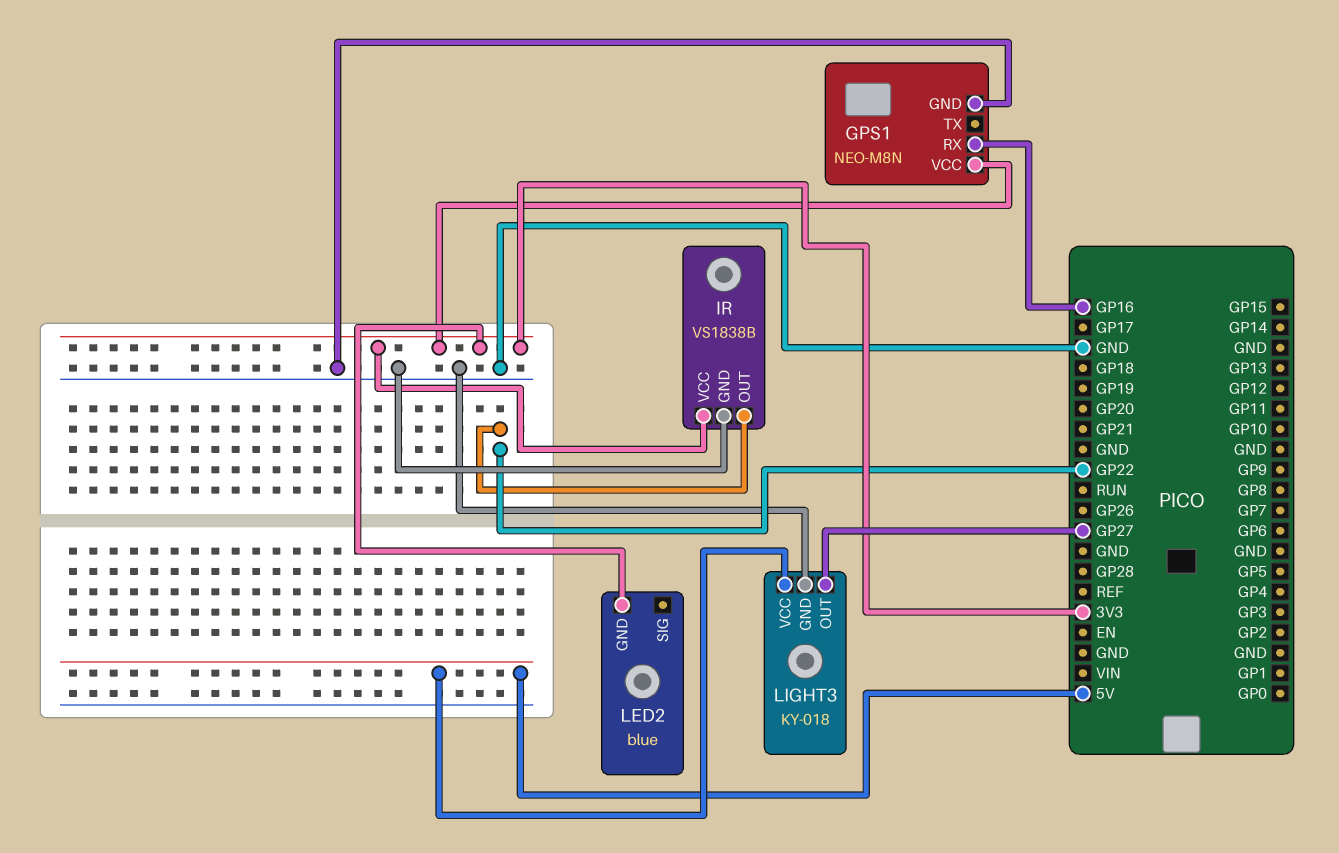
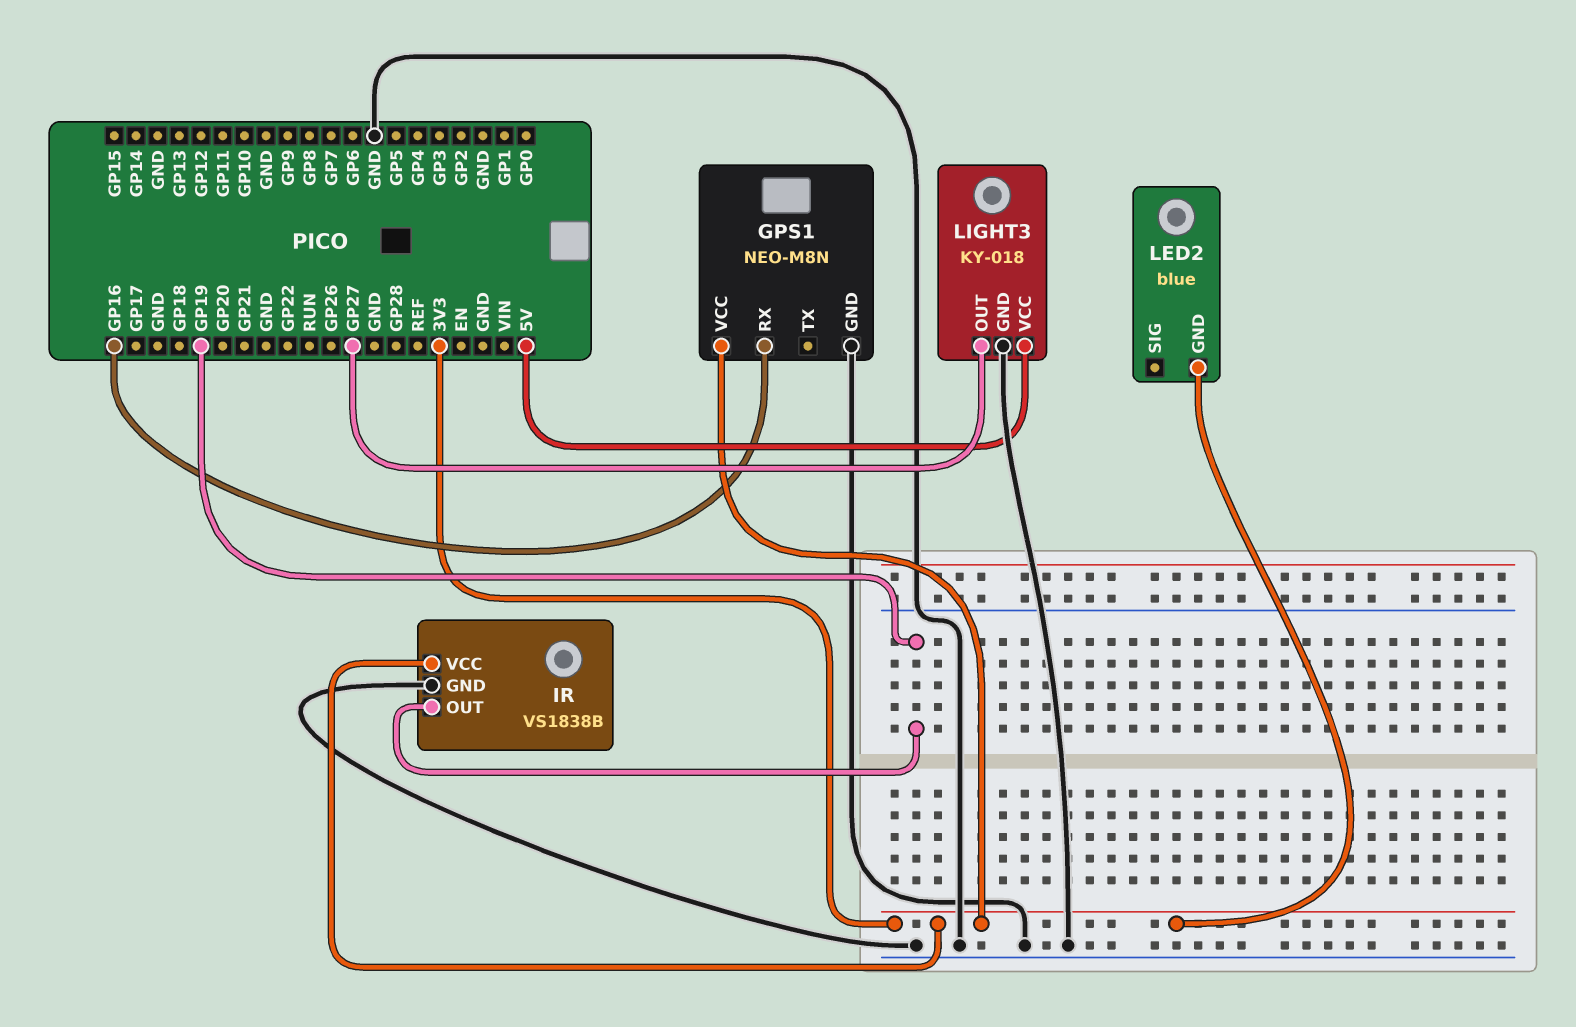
IR pin OUT: GP22 -> GP19

